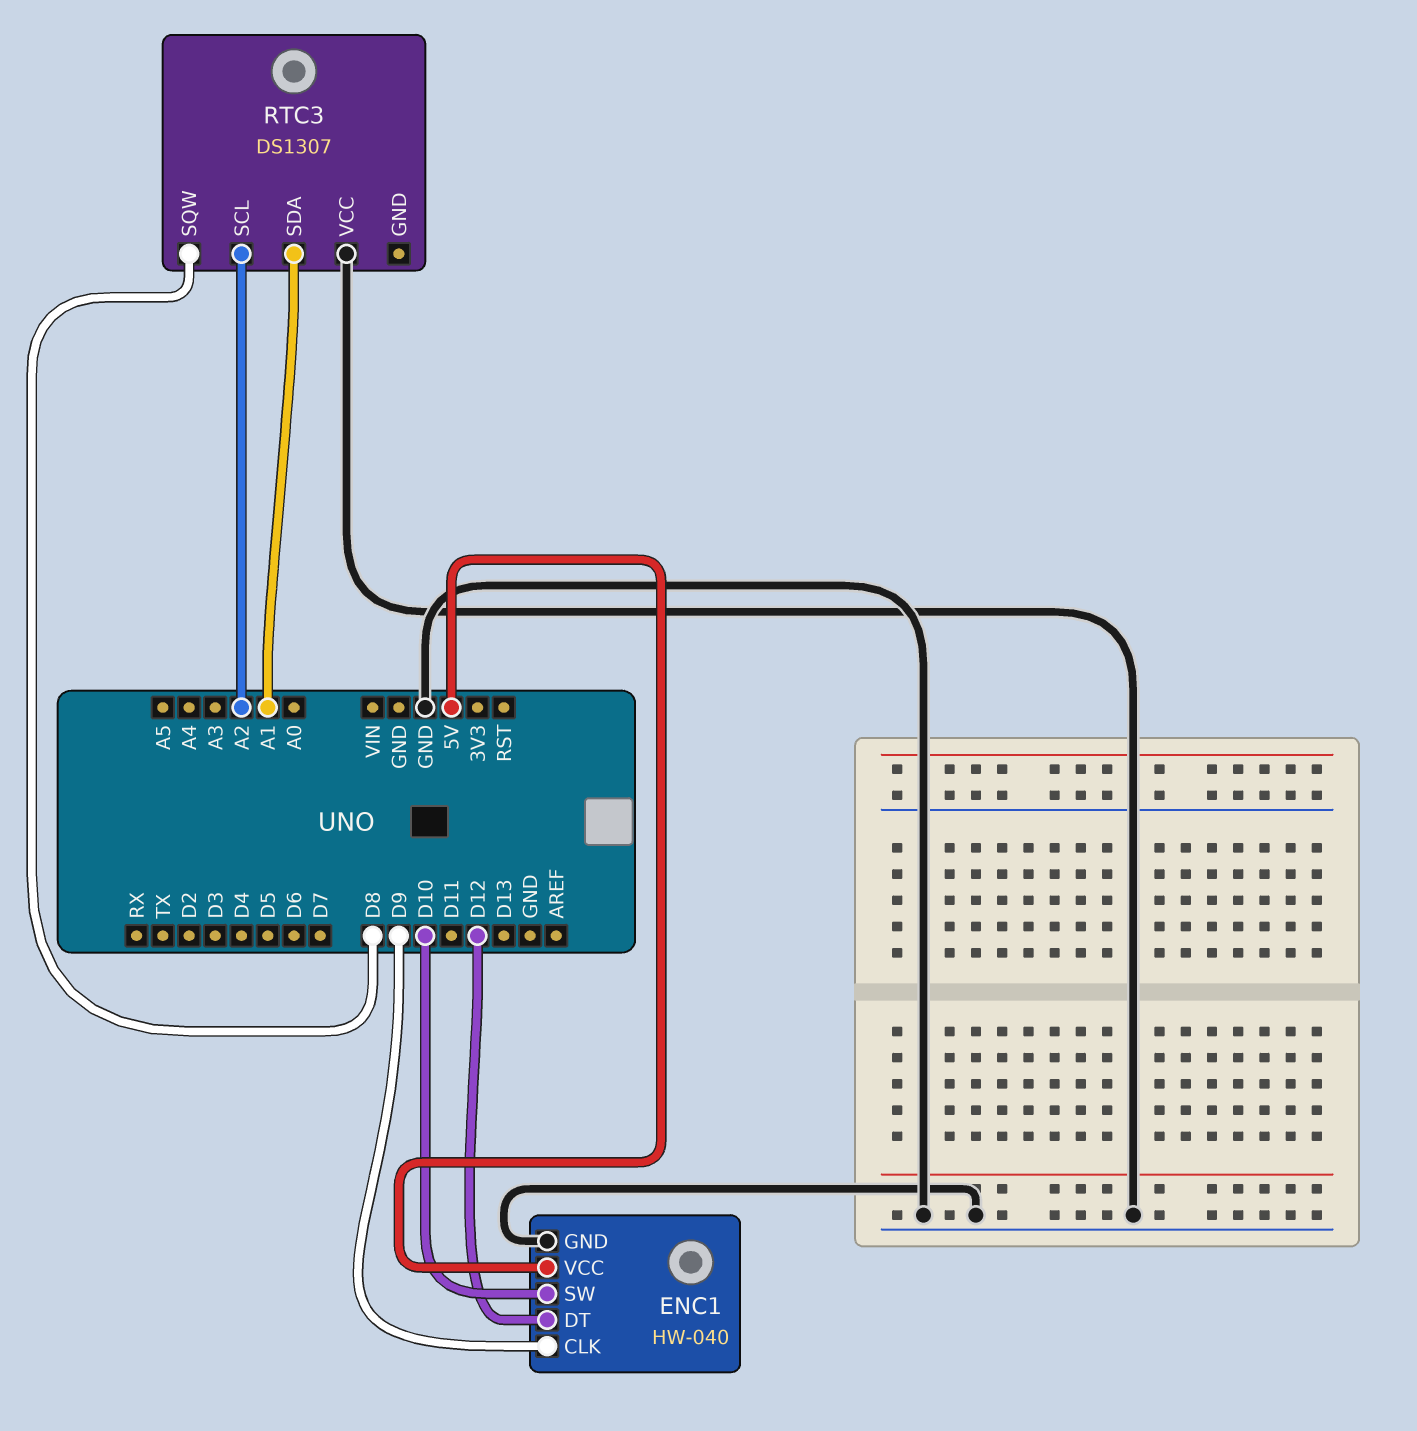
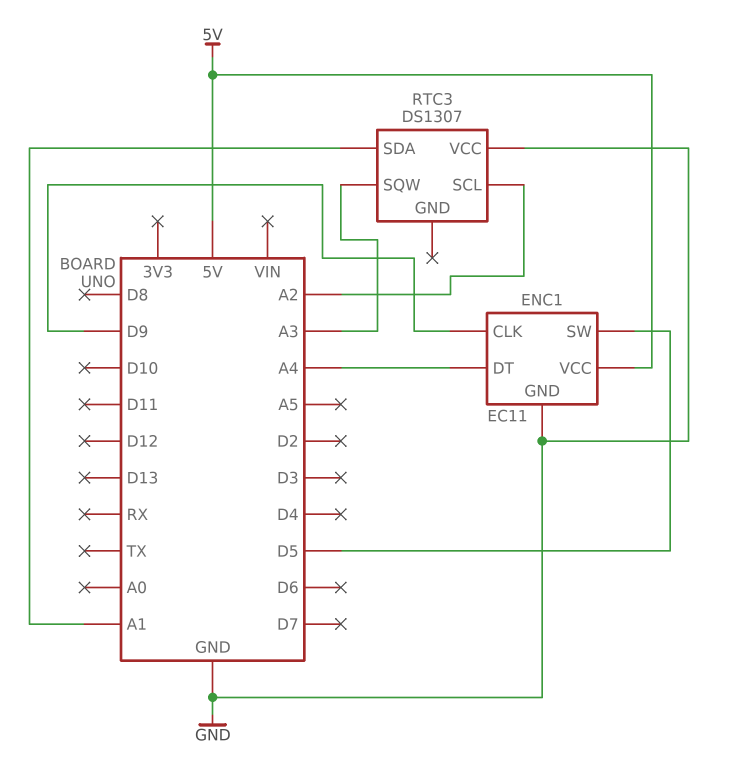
ENC1: HW-040 -> EC11
ENC1 pin DT: D12 -> A4
ENC1 pin SW: D10 -> D5
RTC3 pin SQW: D8 -> A3

